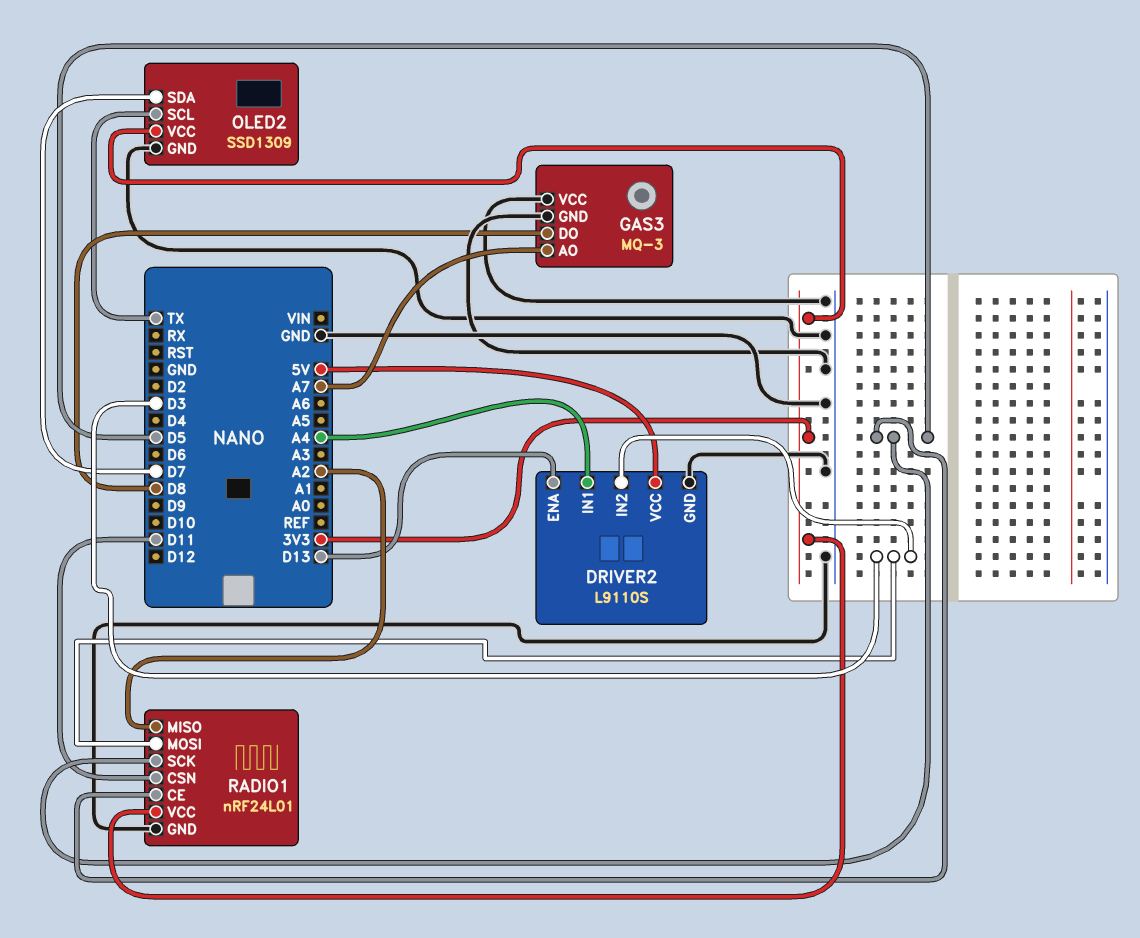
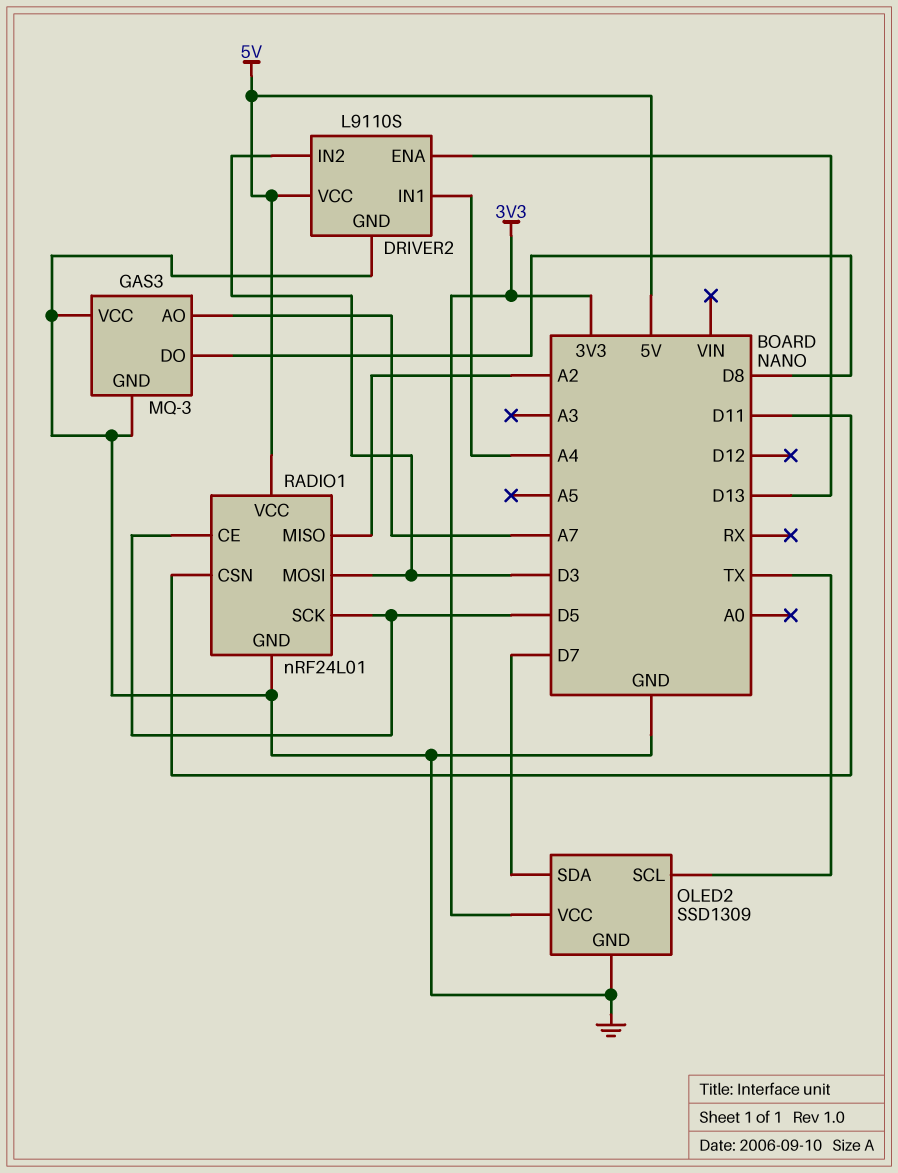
RADIO1 pin VCC: 3V3 -> 5V

